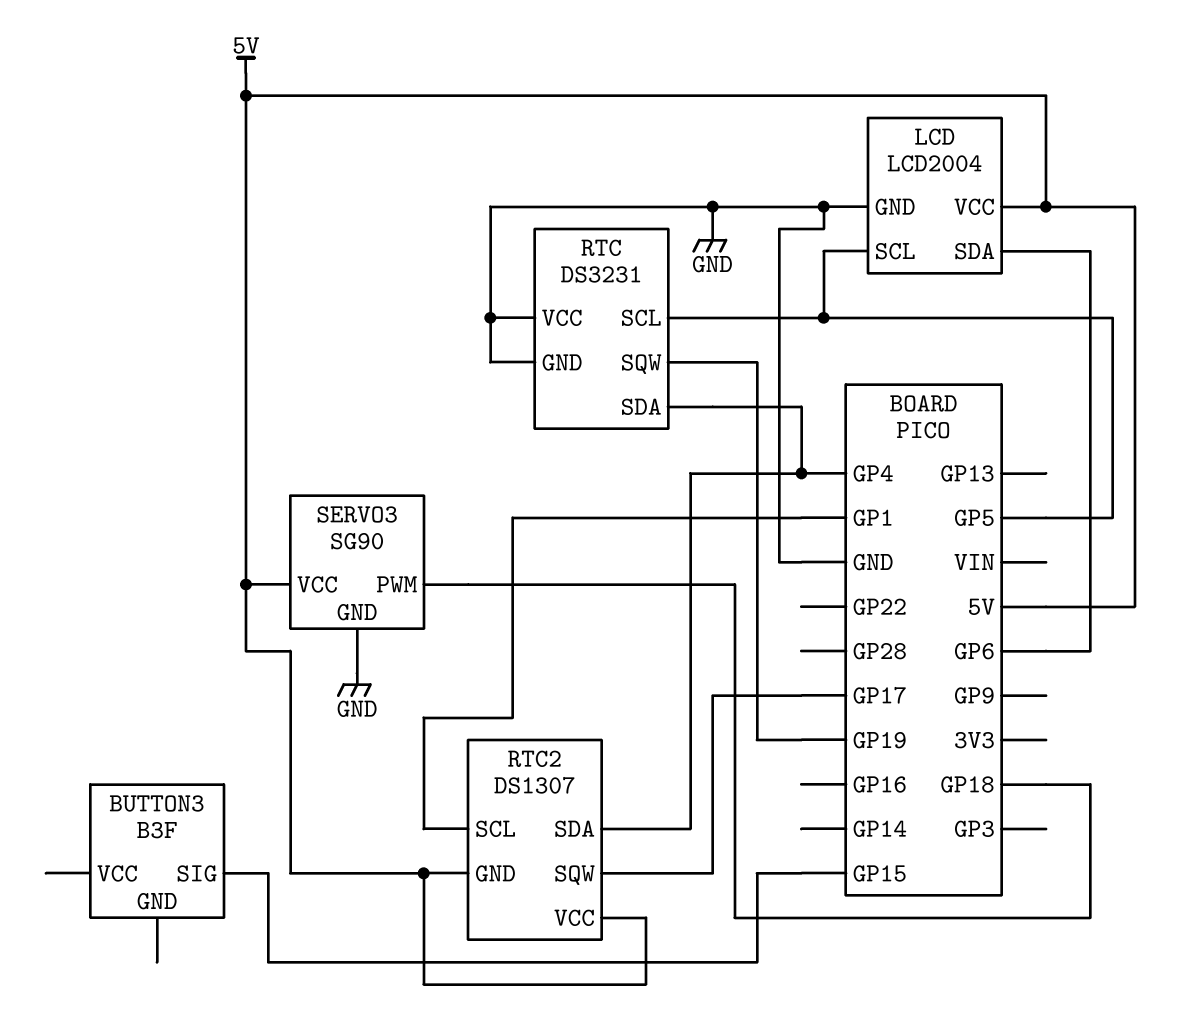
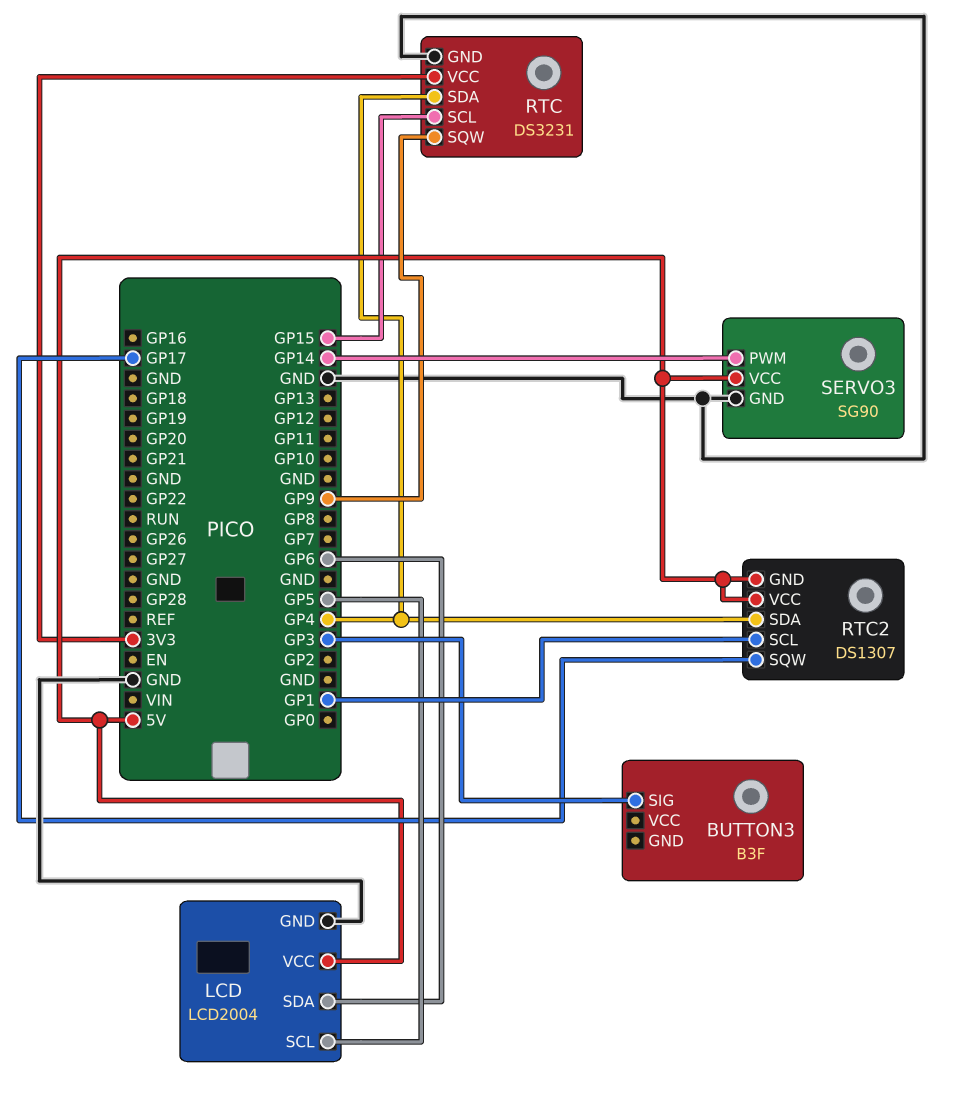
BUTTON3 pin SIG: GP15 -> GP3
RTC pin SCL: GP5 -> GP15
RTC pin SQW: GP19 -> GP9
RTC pin VCC: GND -> 3V3
SERVO3 pin PWM: GP18 -> GP14

